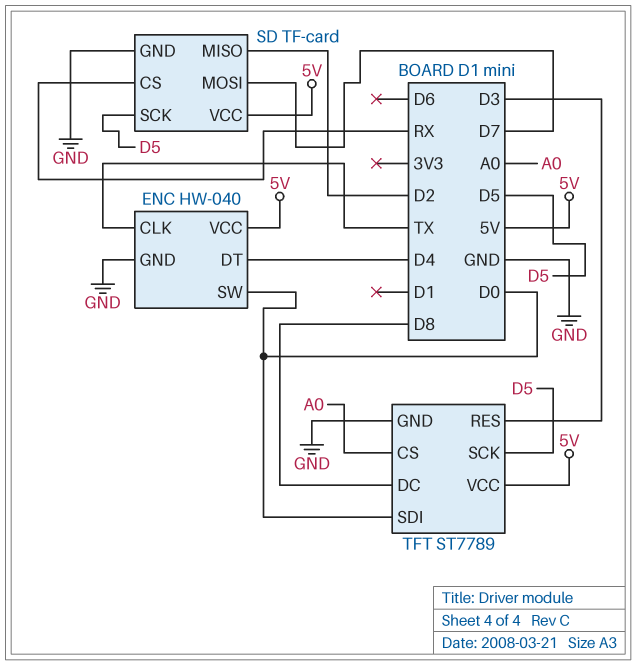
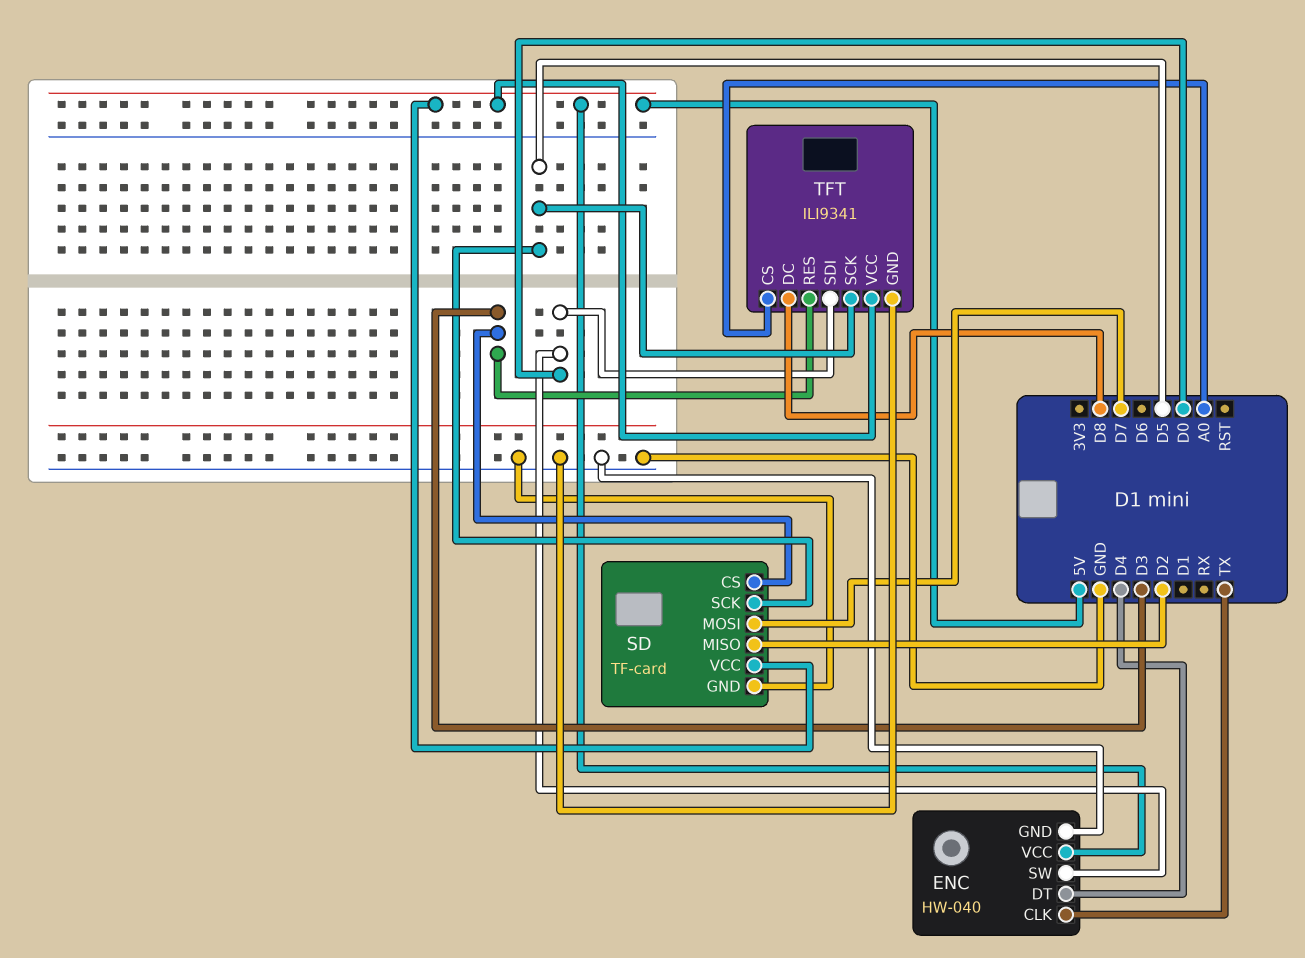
SD pin CS: RX -> D3
TFT: ST7789 -> ILI9341

